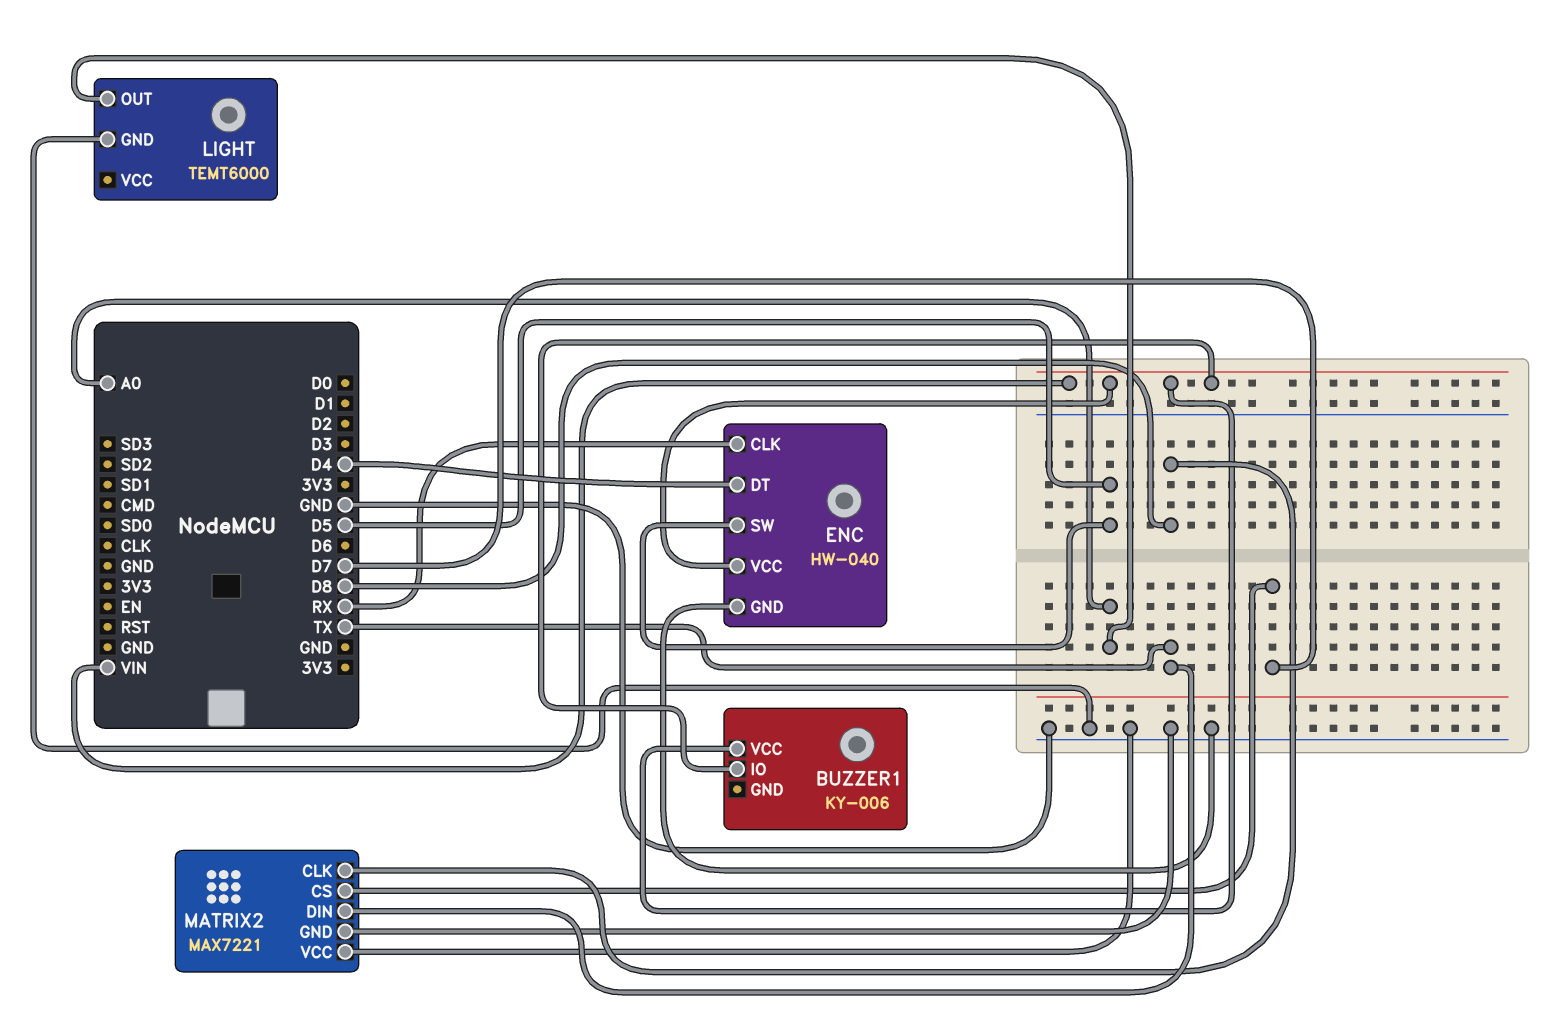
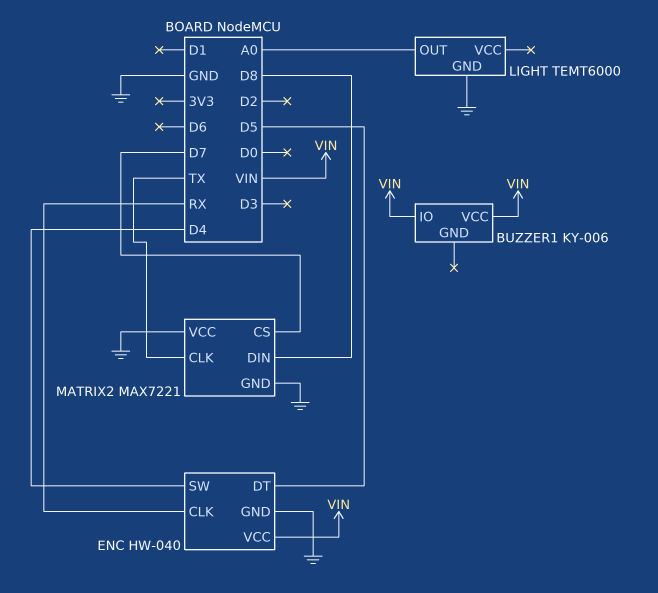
ENC pin DT: D4 -> D5
ENC pin SW: D5 -> D4
MATRIX2 pin CLK: D8 -> TX
MATRIX2 pin DIN: TX -> D8

